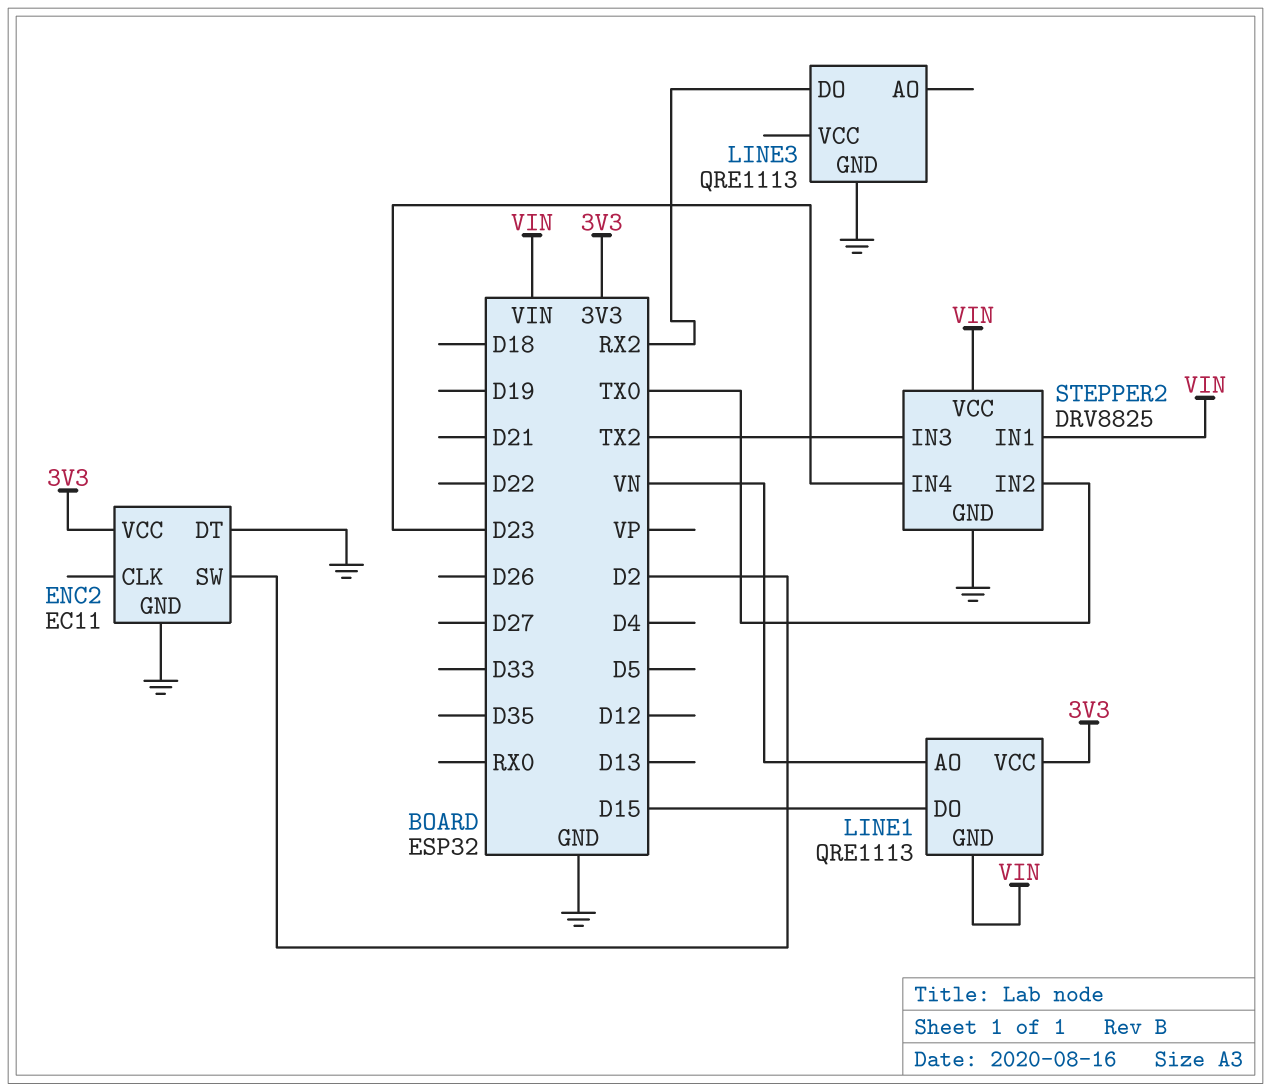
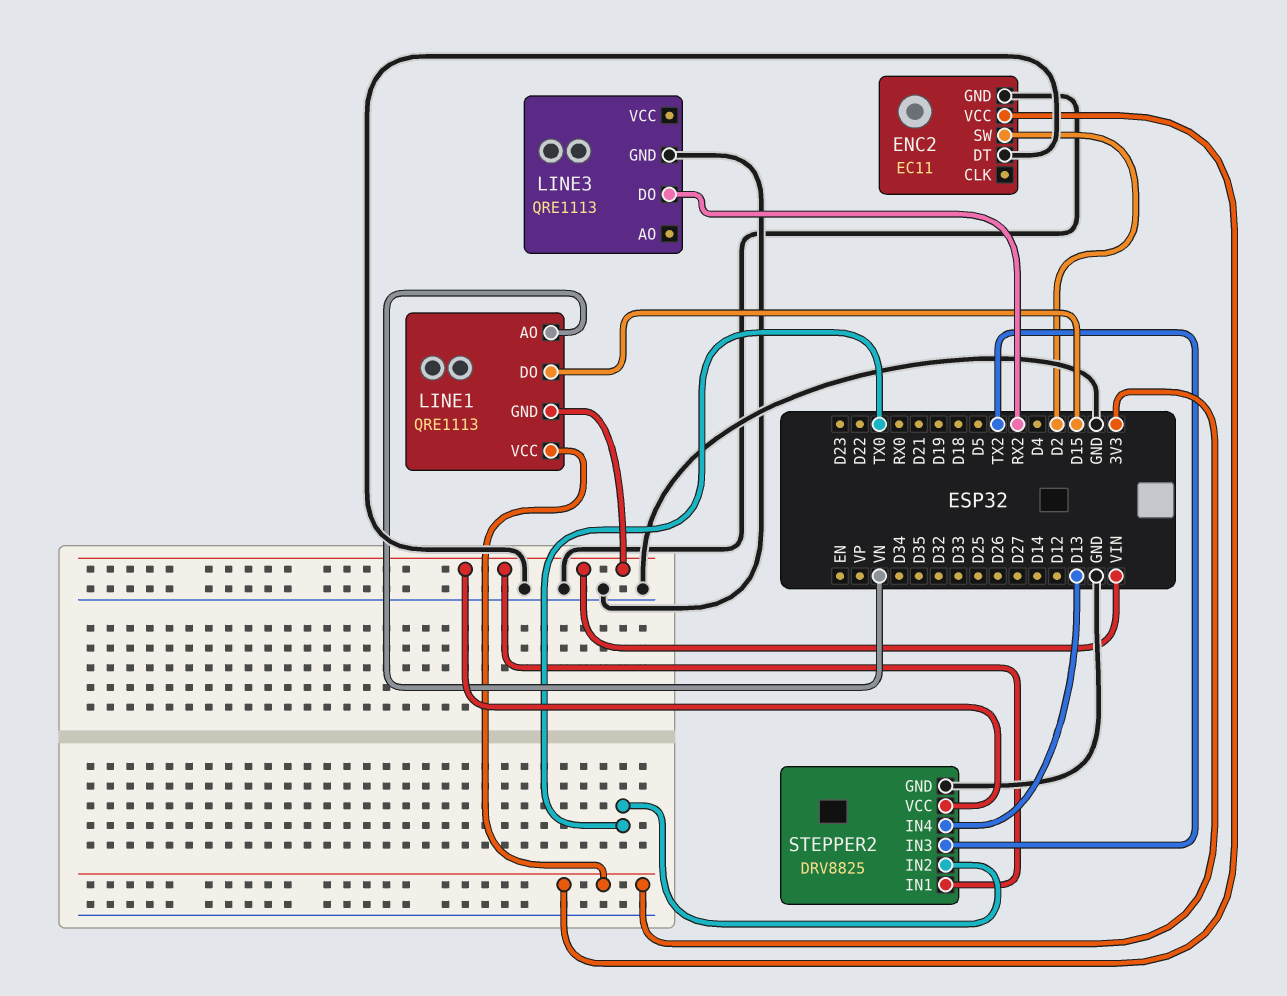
STEPPER2 pin IN4: D23 -> D13

